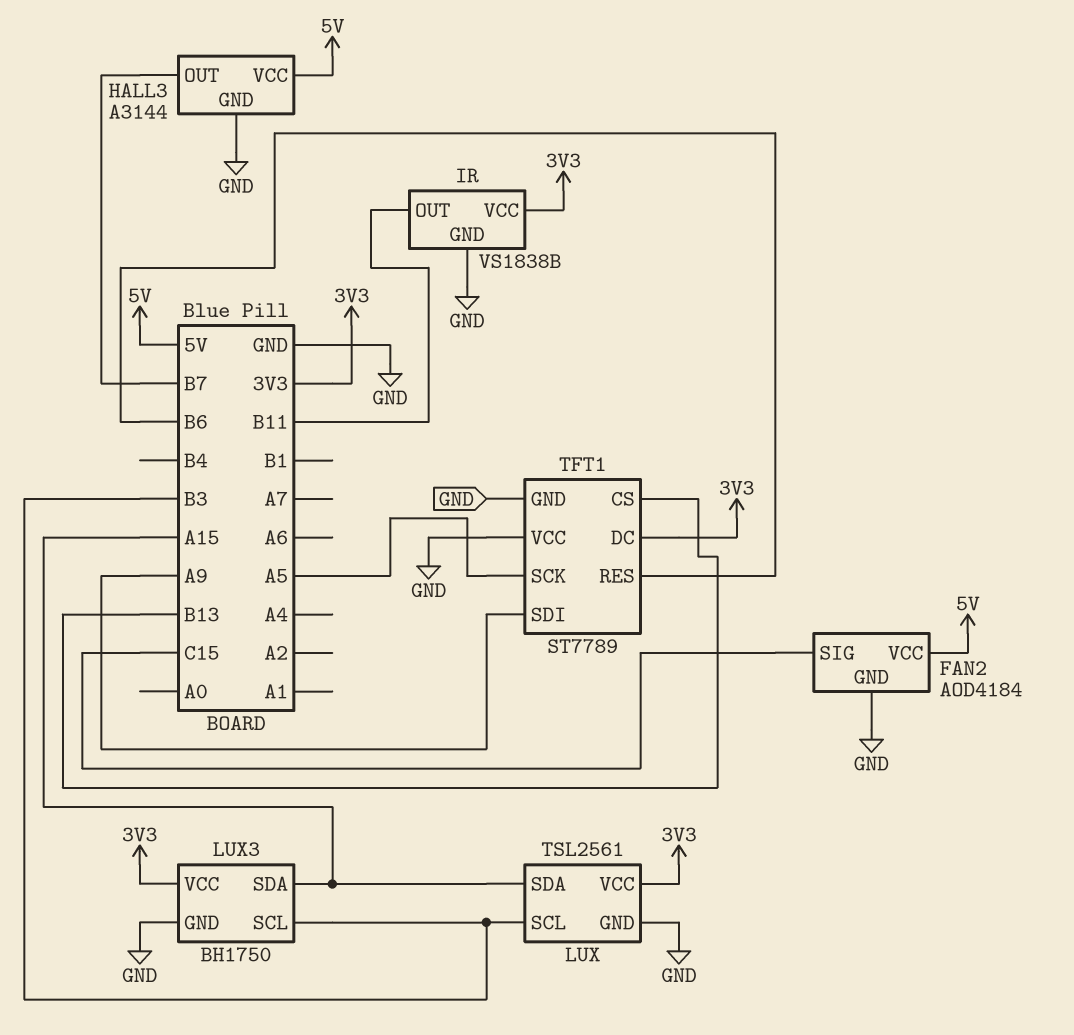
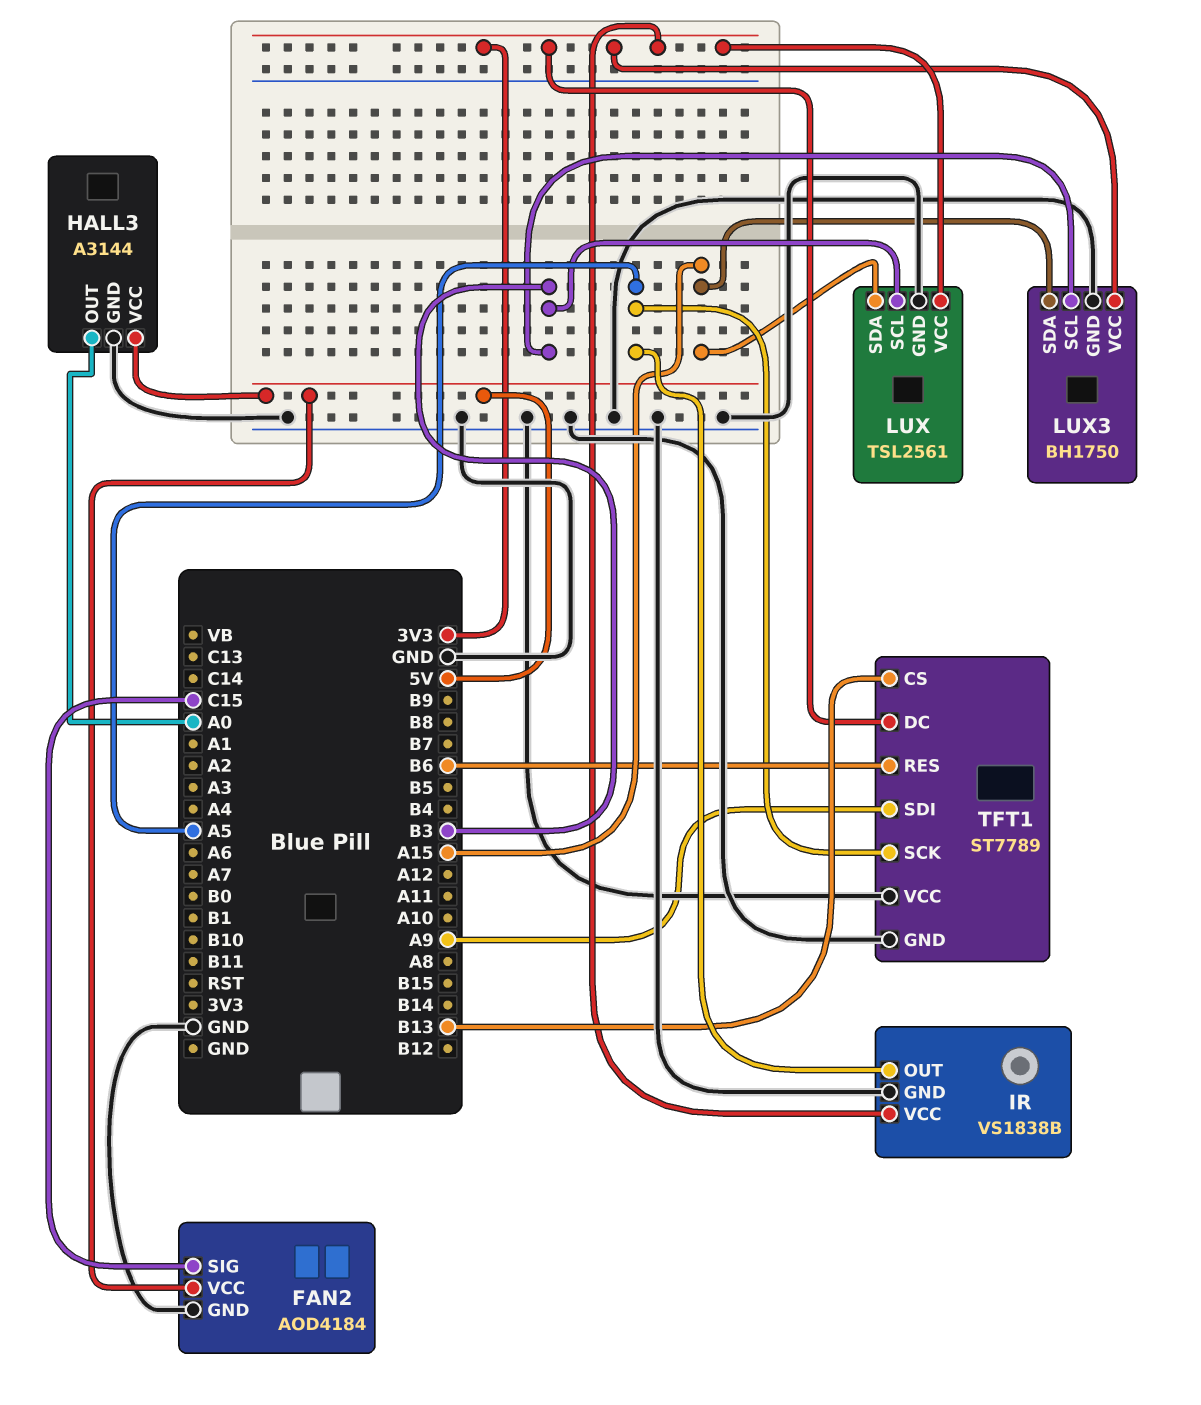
HALL3 pin OUT: B7 -> A0
IR pin OUT: B11 -> A5

